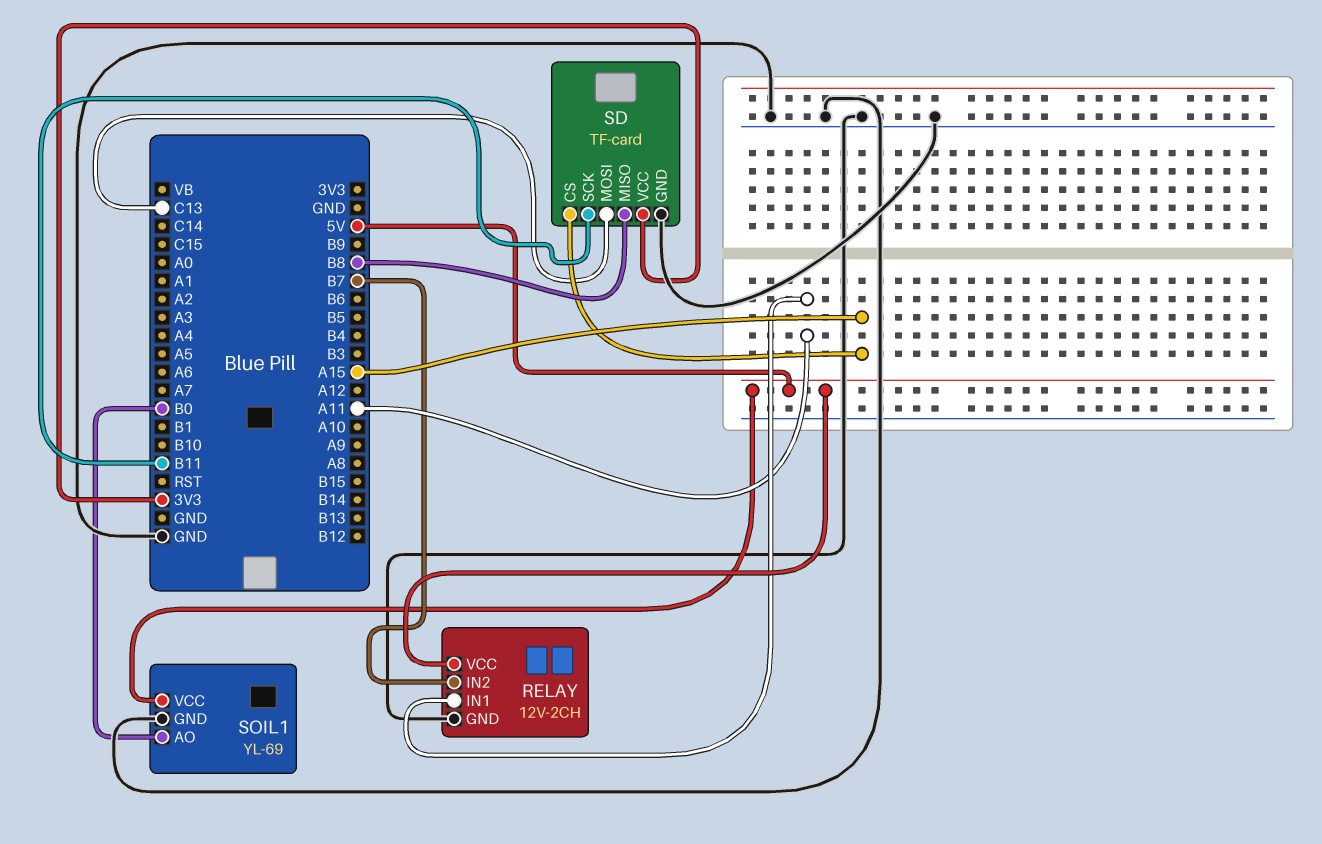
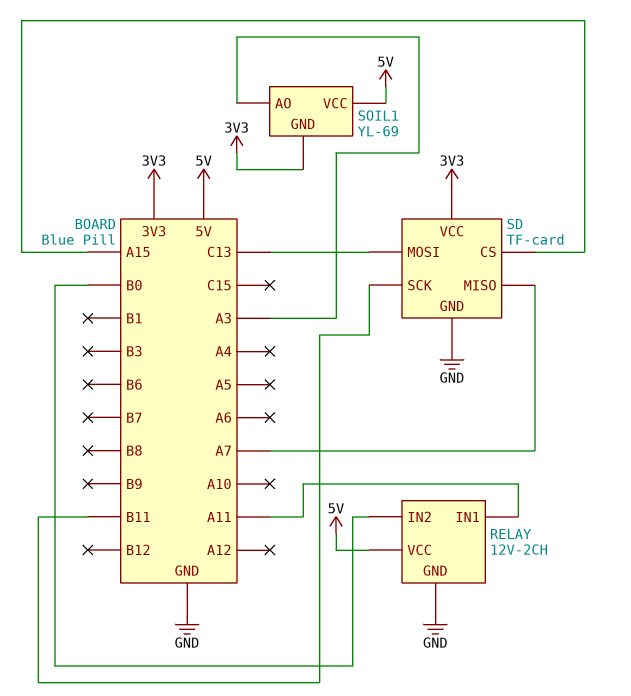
RELAY pin IN2: B7 -> B0
SD pin MISO: B8 -> A7
SOIL1 pin AO: B0 -> A3
SOIL1 pin GND: GND -> 3V3

